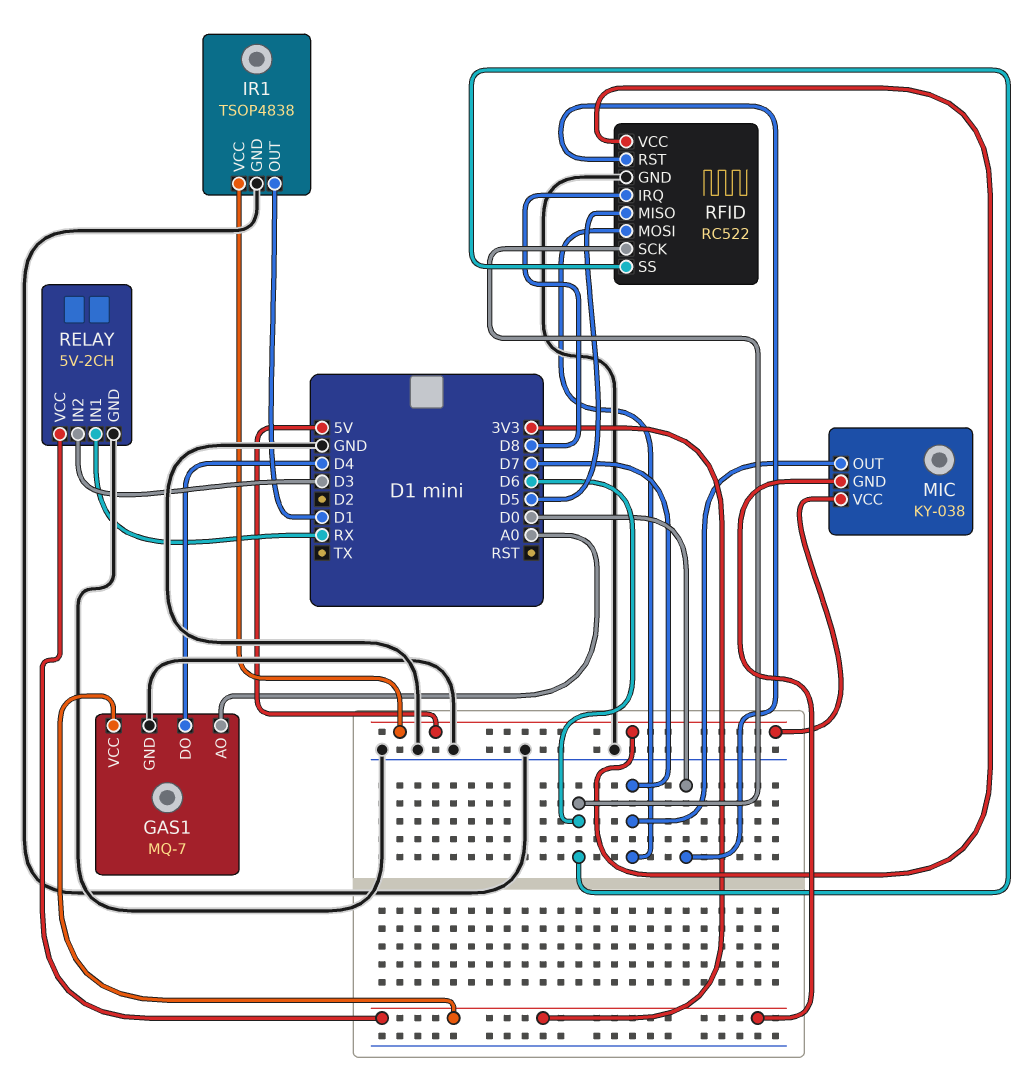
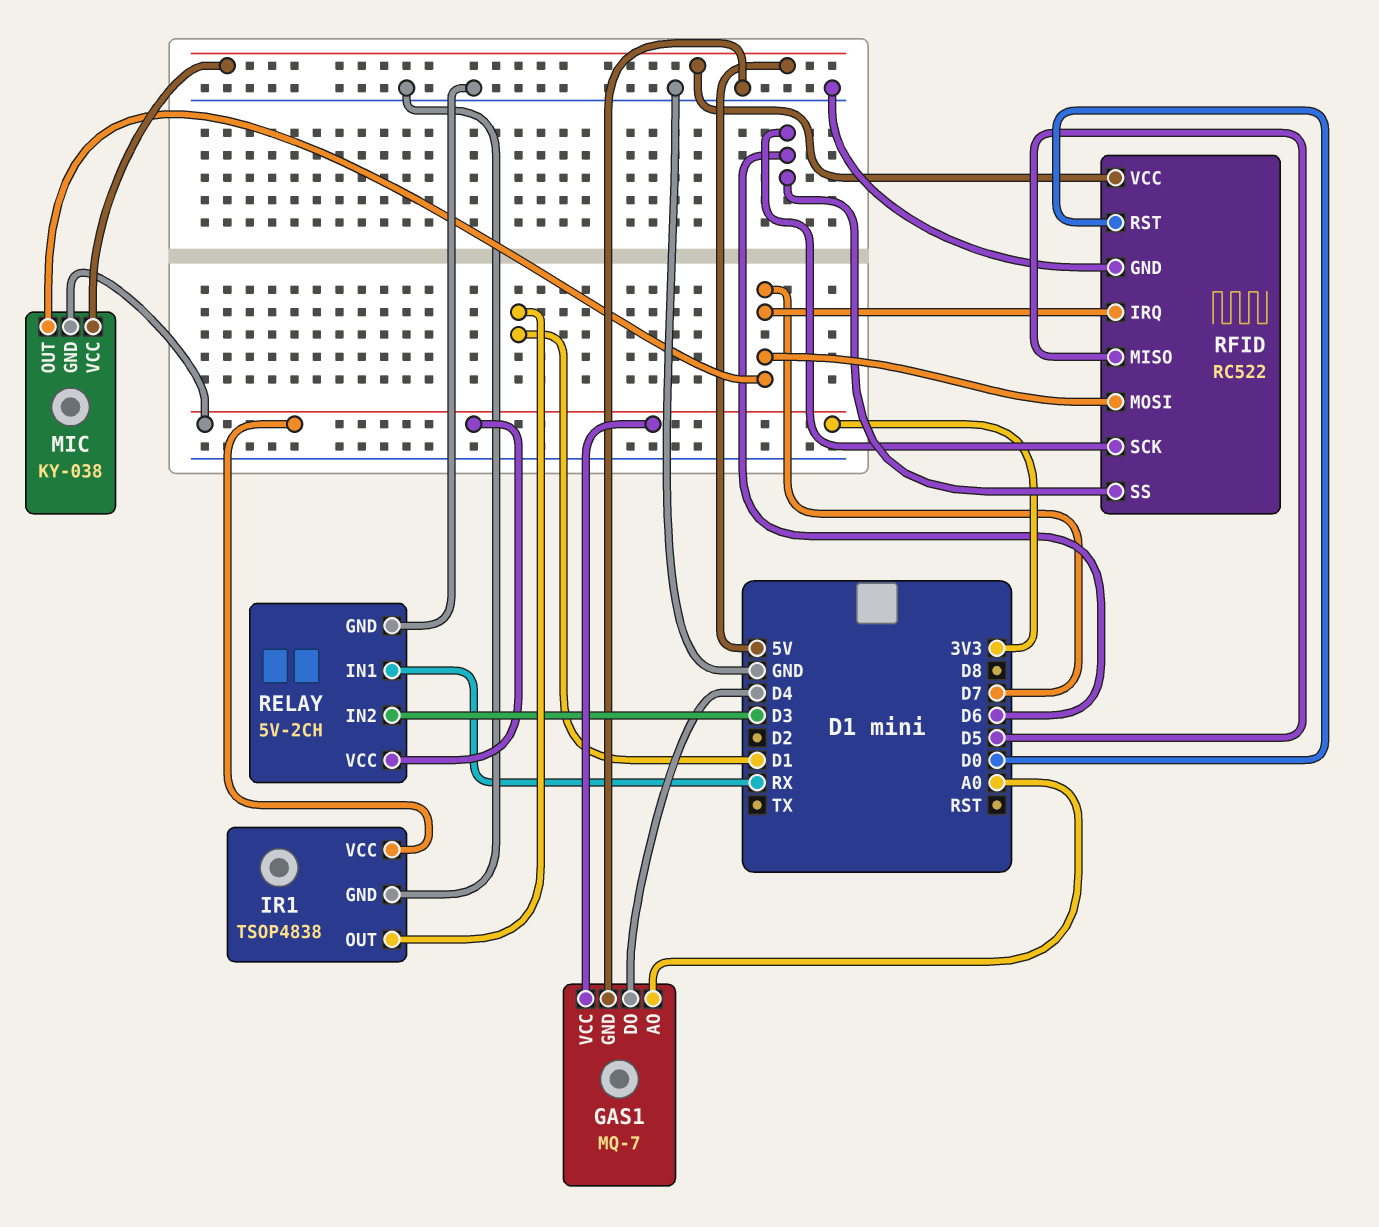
IR1 pin VCC: 5V -> 3V3
RFID pin IRQ: D8 -> D7

